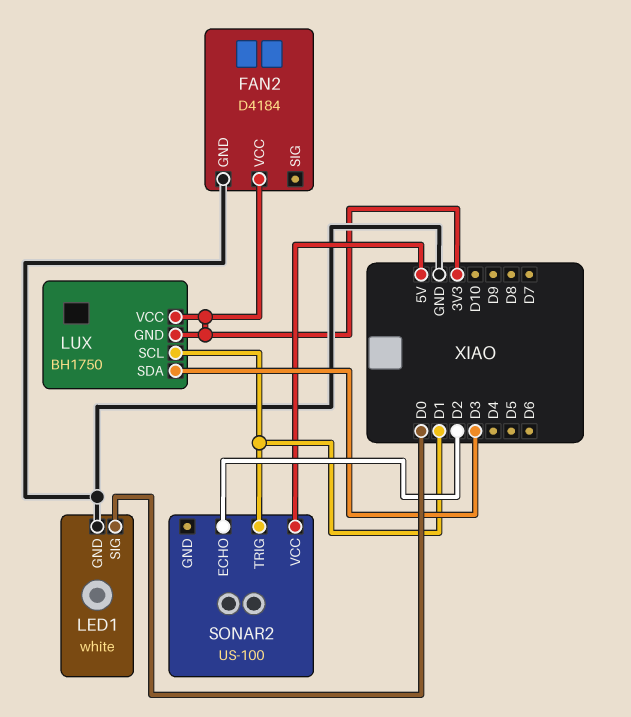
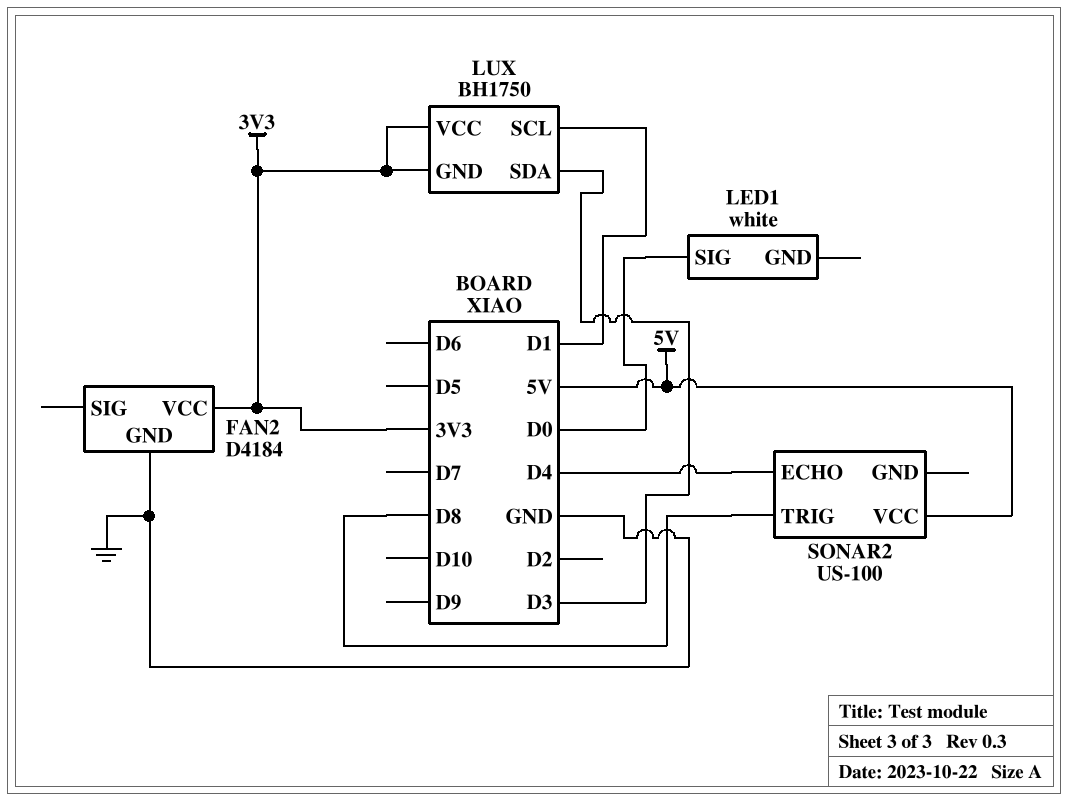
LED1 pin GND: GND -> none
SONAR2 pin ECHO: D2 -> D4
SONAR2 pin TRIG: D1 -> D8

